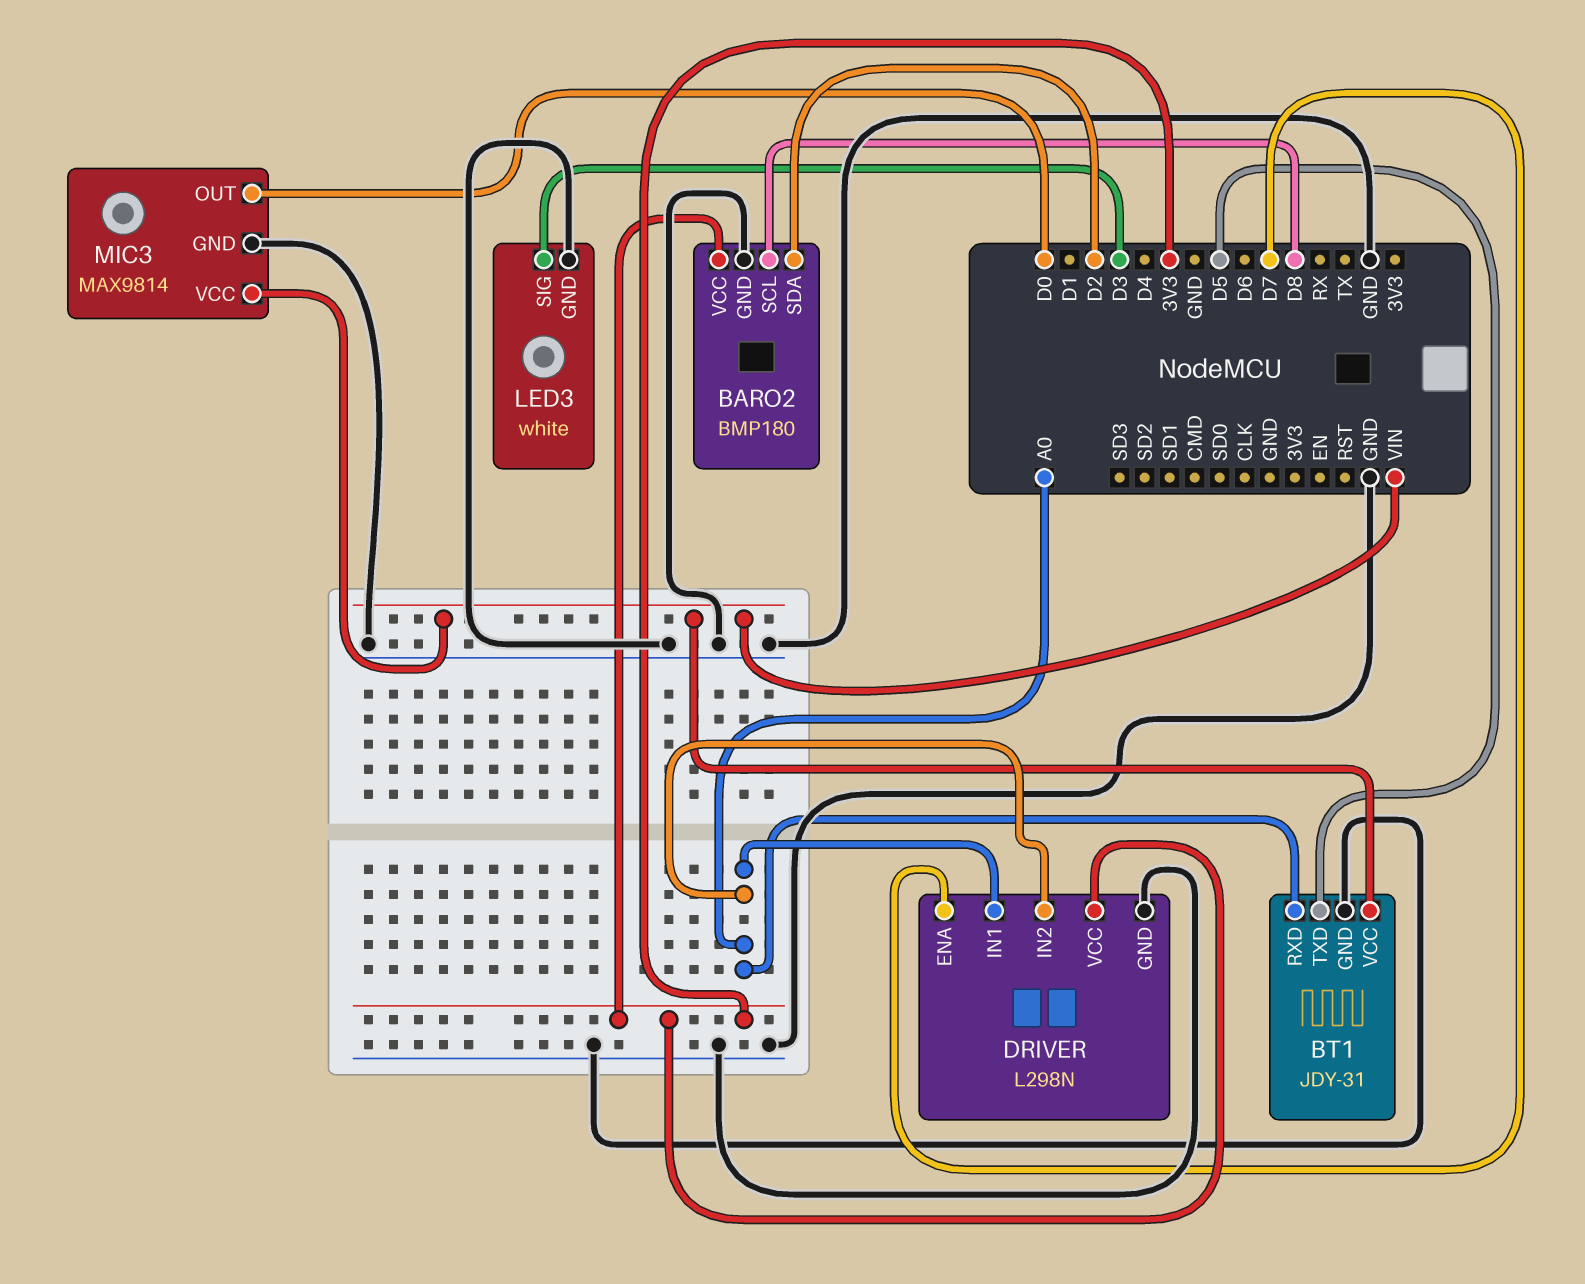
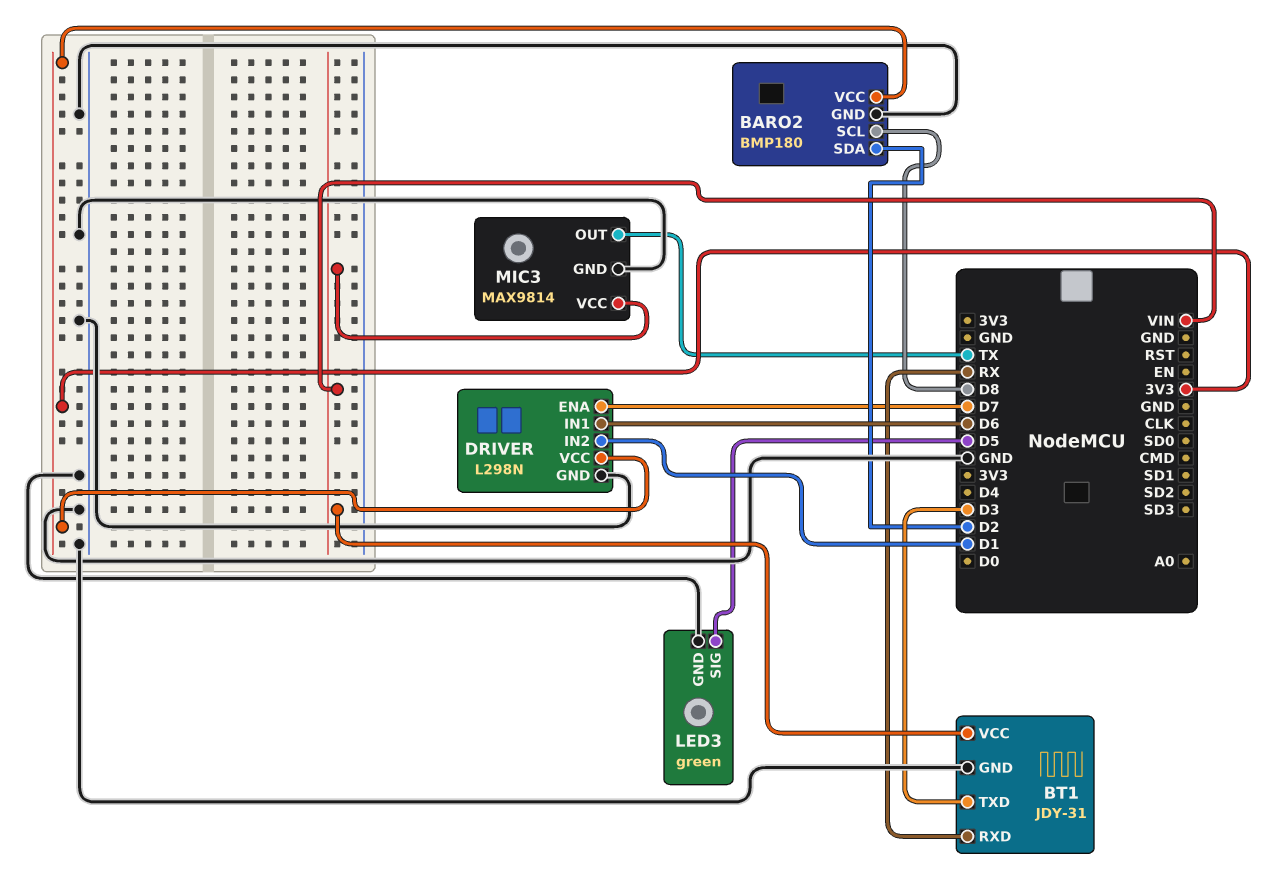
BT1 pin RXD: A0 -> RX
BT1 pin TXD: D5 -> D3
DRIVER pin IN1: A0 -> D6
DRIVER pin IN2: A0 -> D1
LED3: white -> green
LED3 pin SIG: D3 -> D5
MIC3 pin OUT: D0 -> TX

